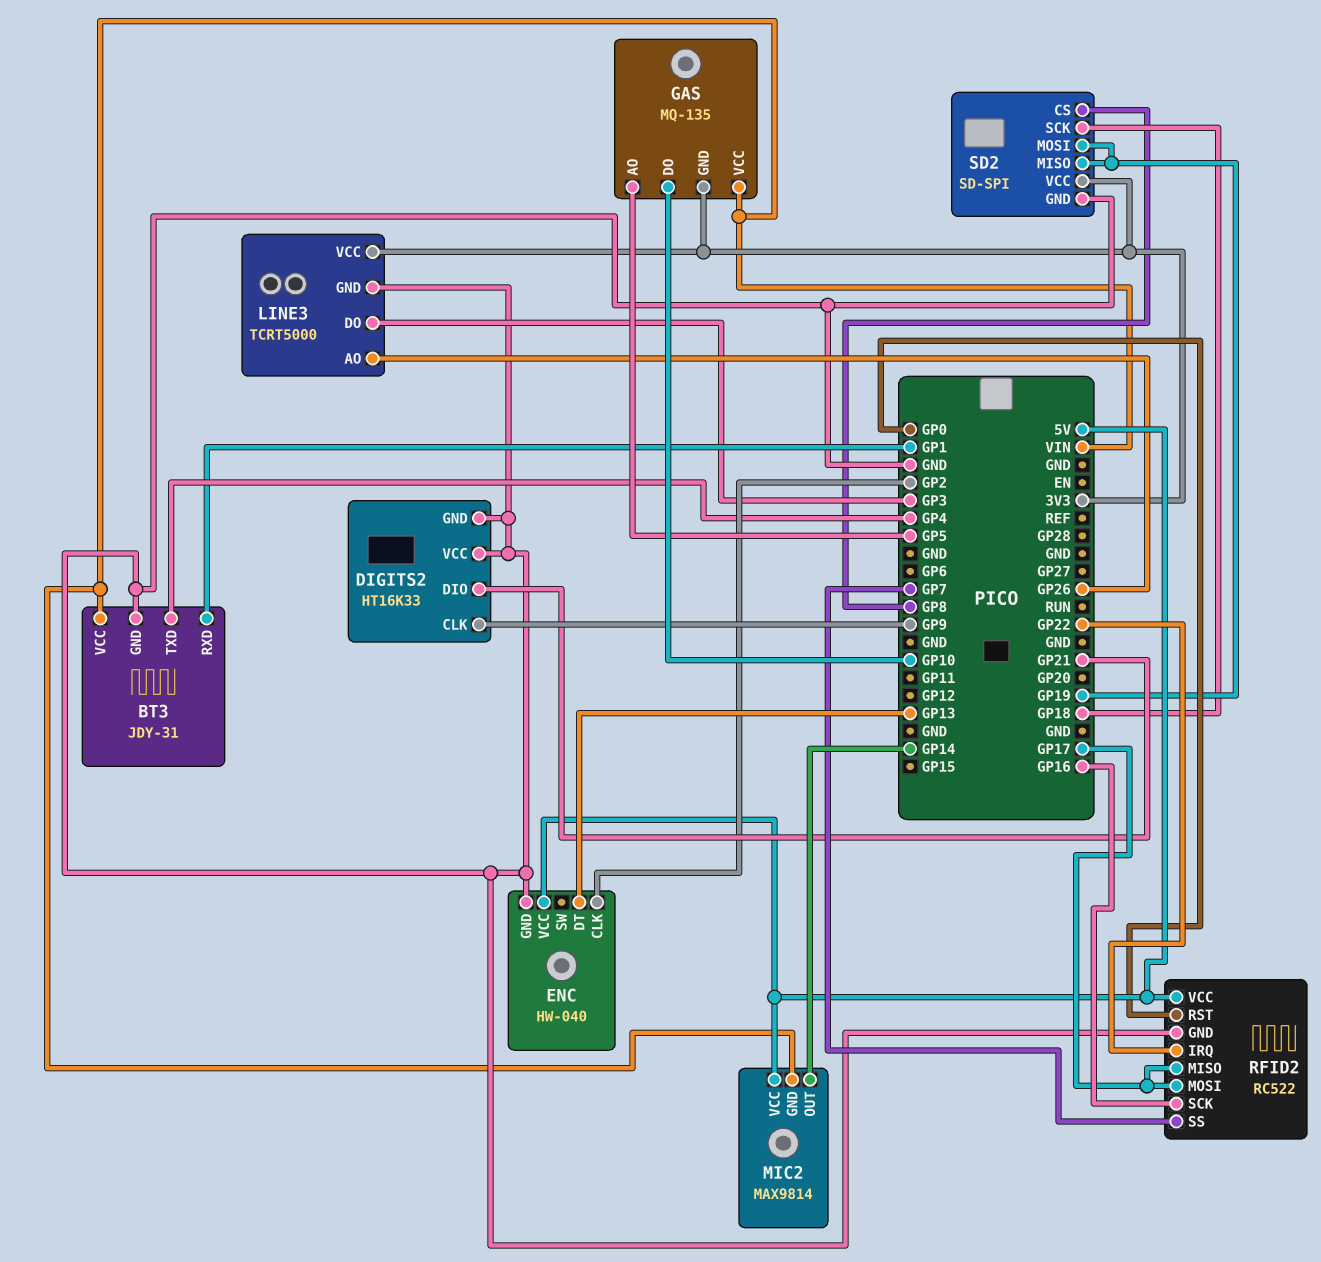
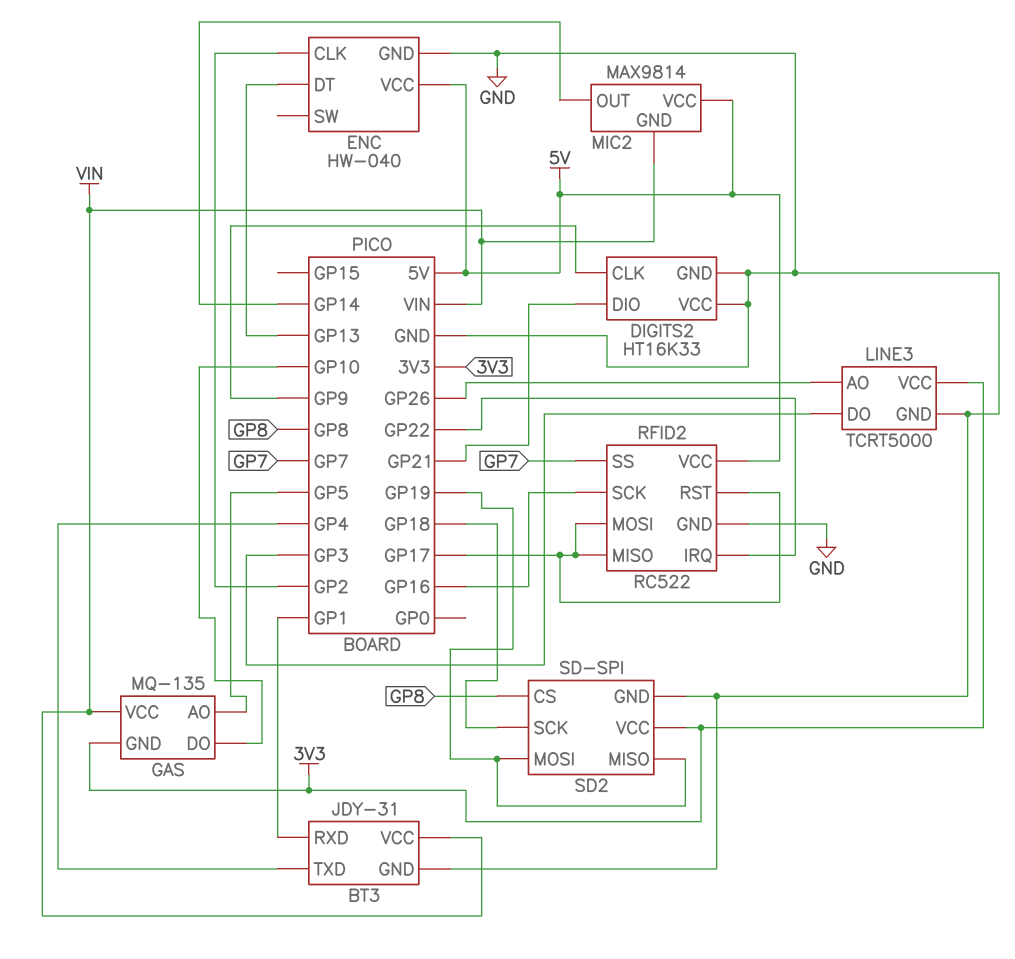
RFID2 pin RST: GP0 -> GP17

